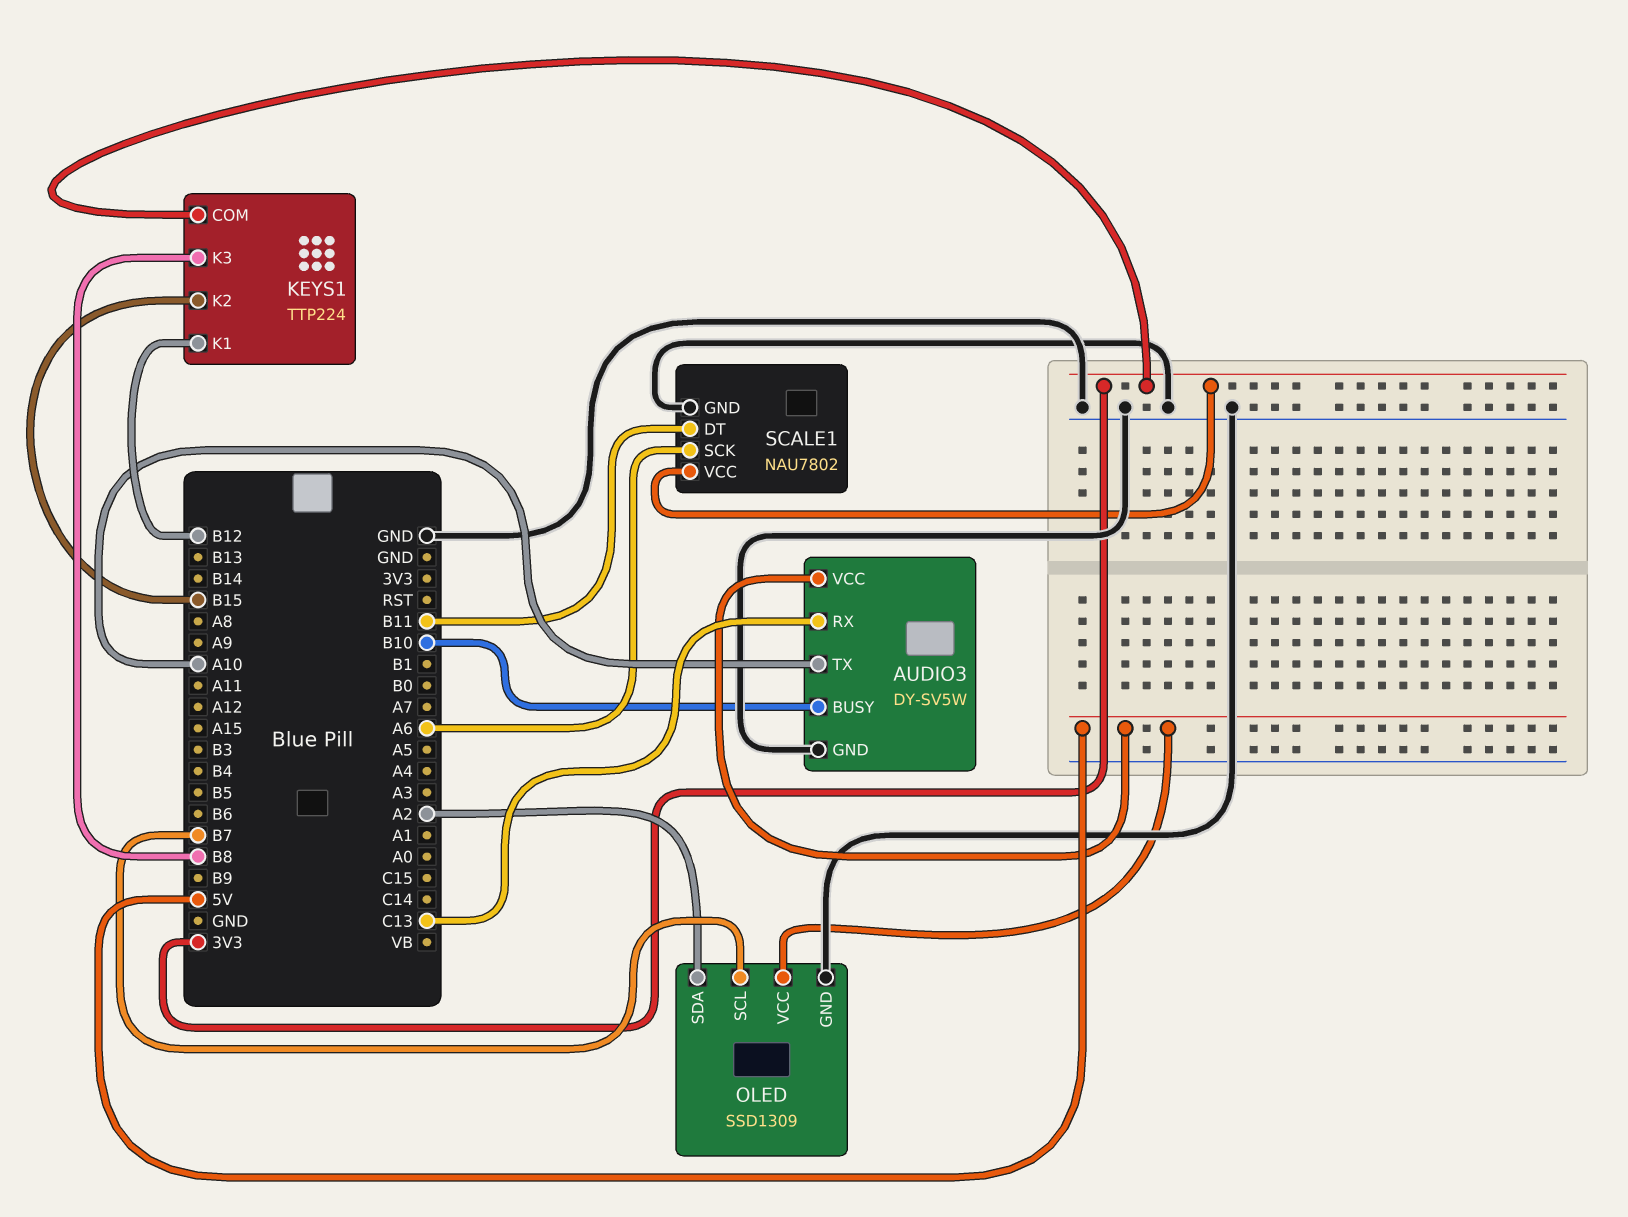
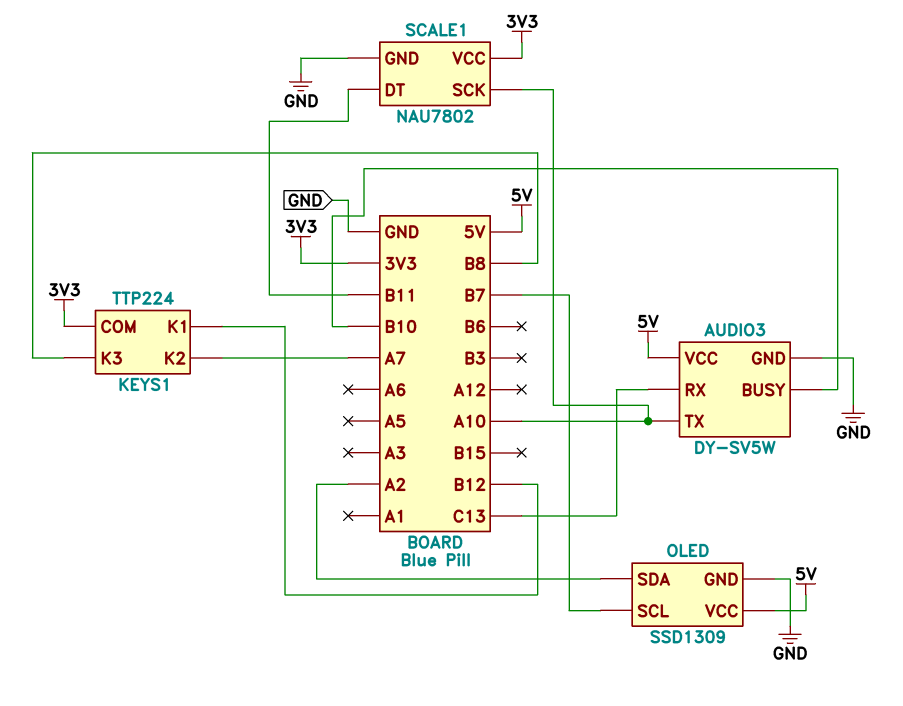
KEYS1 pin K2: B15 -> A7
SCALE1 pin SCK: A6 -> A10

